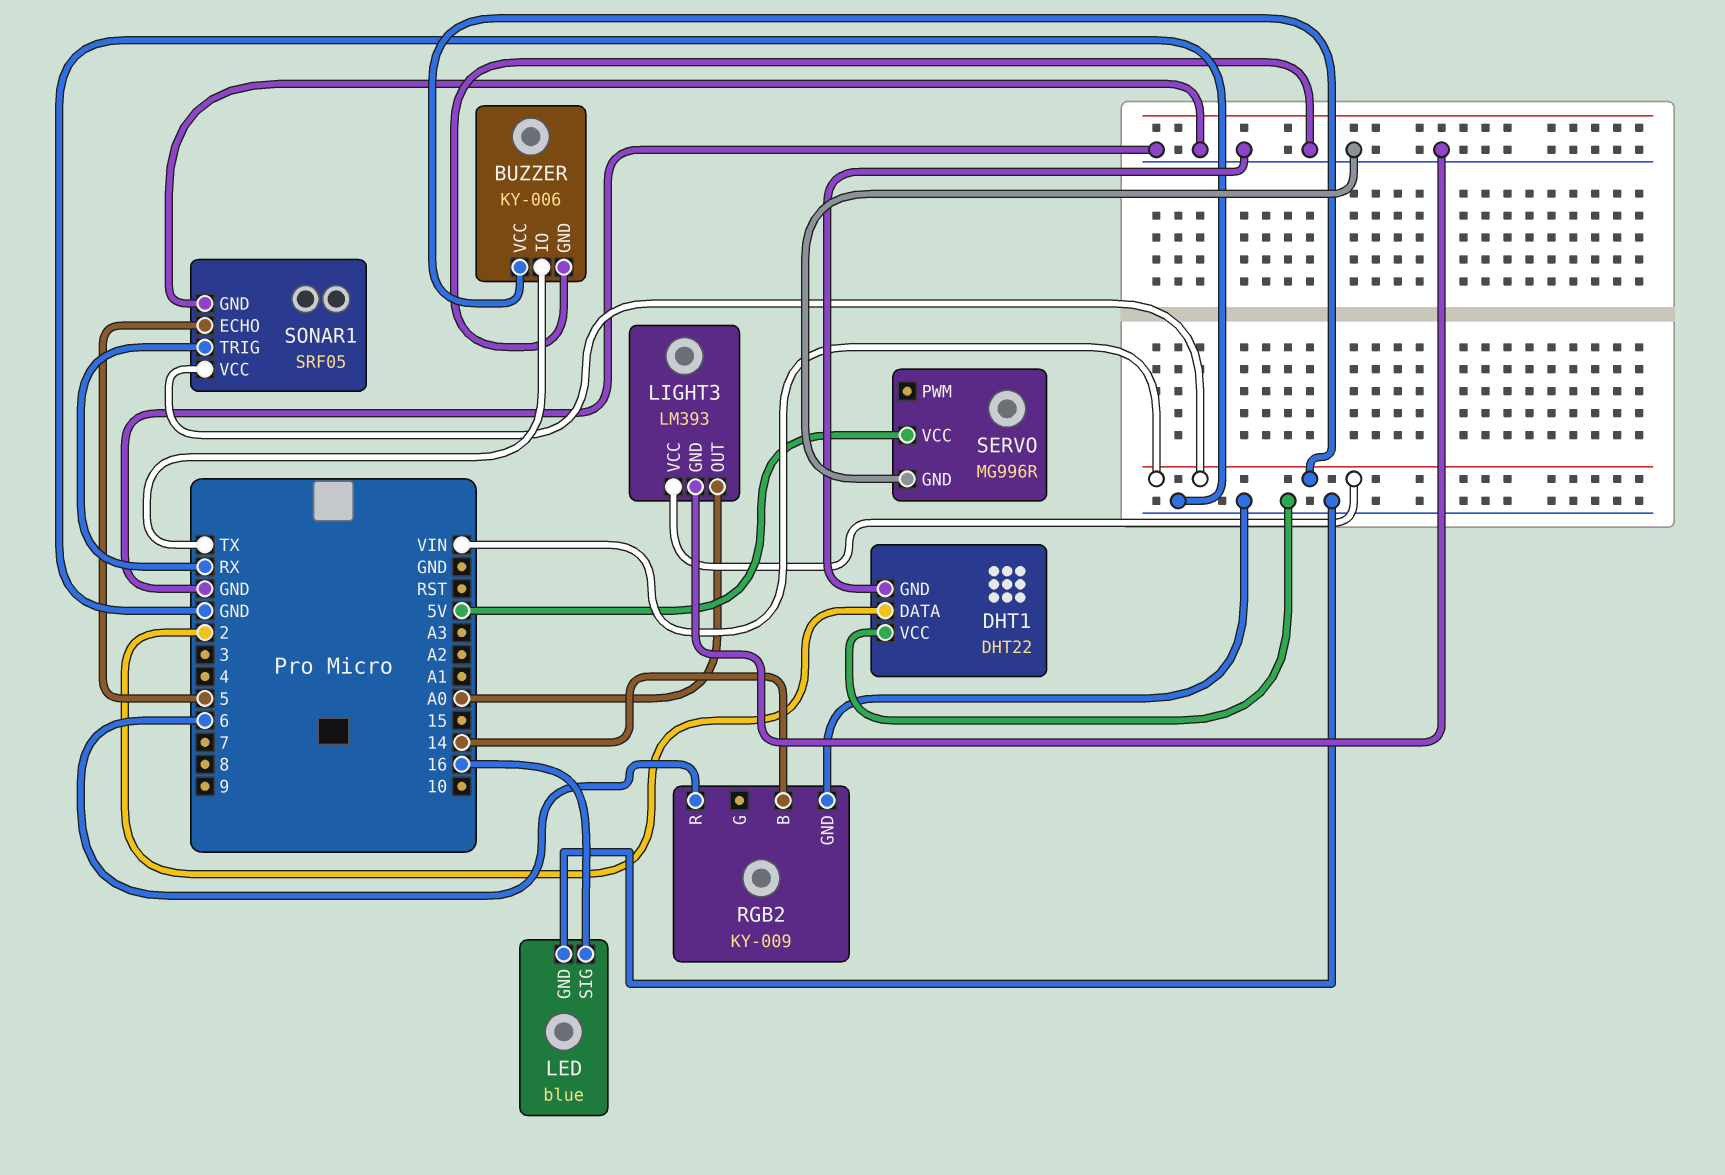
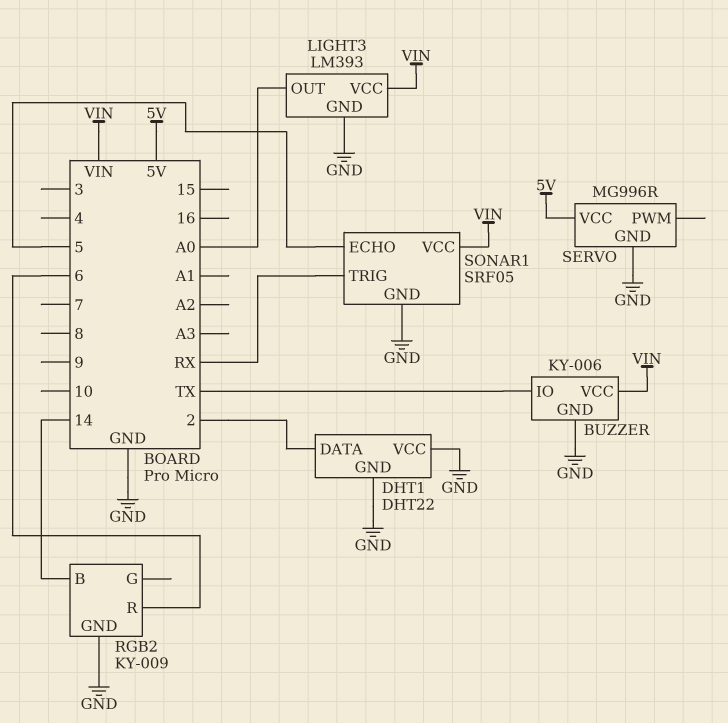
LED: blue -> none
LED pin GND: GND -> none
LED pin SIG: 16 -> none

